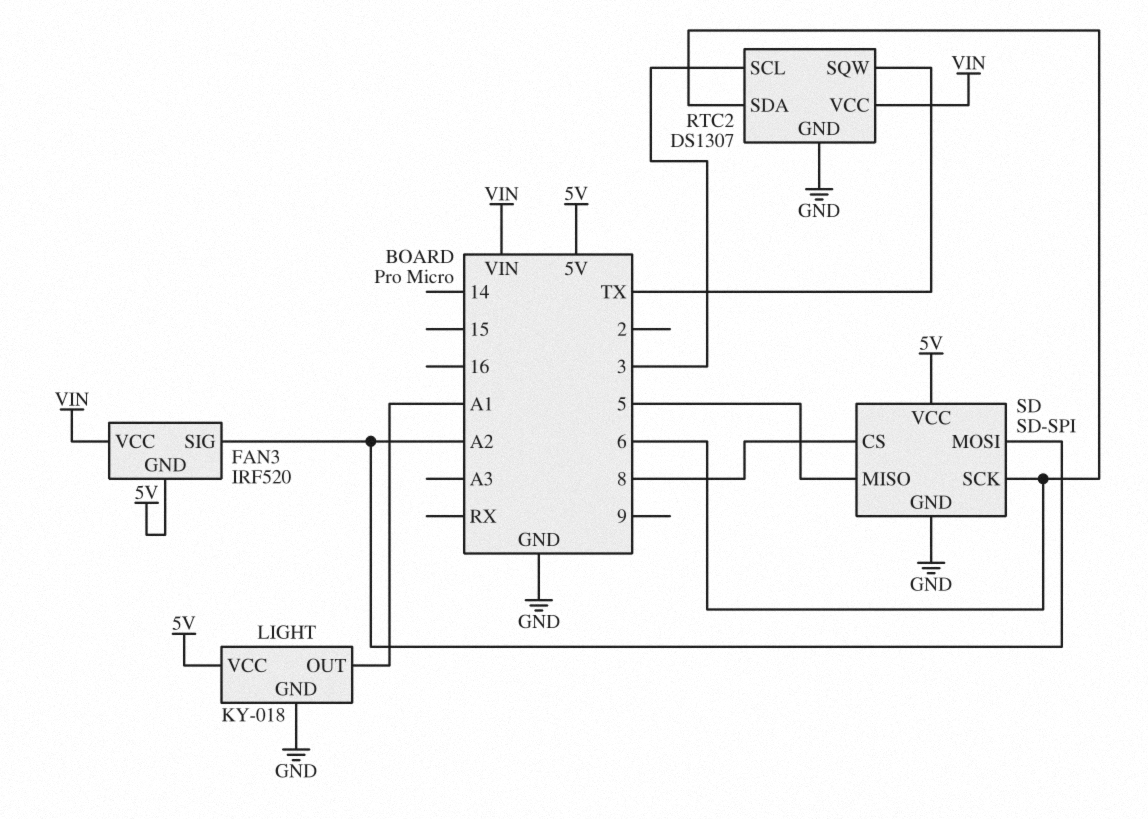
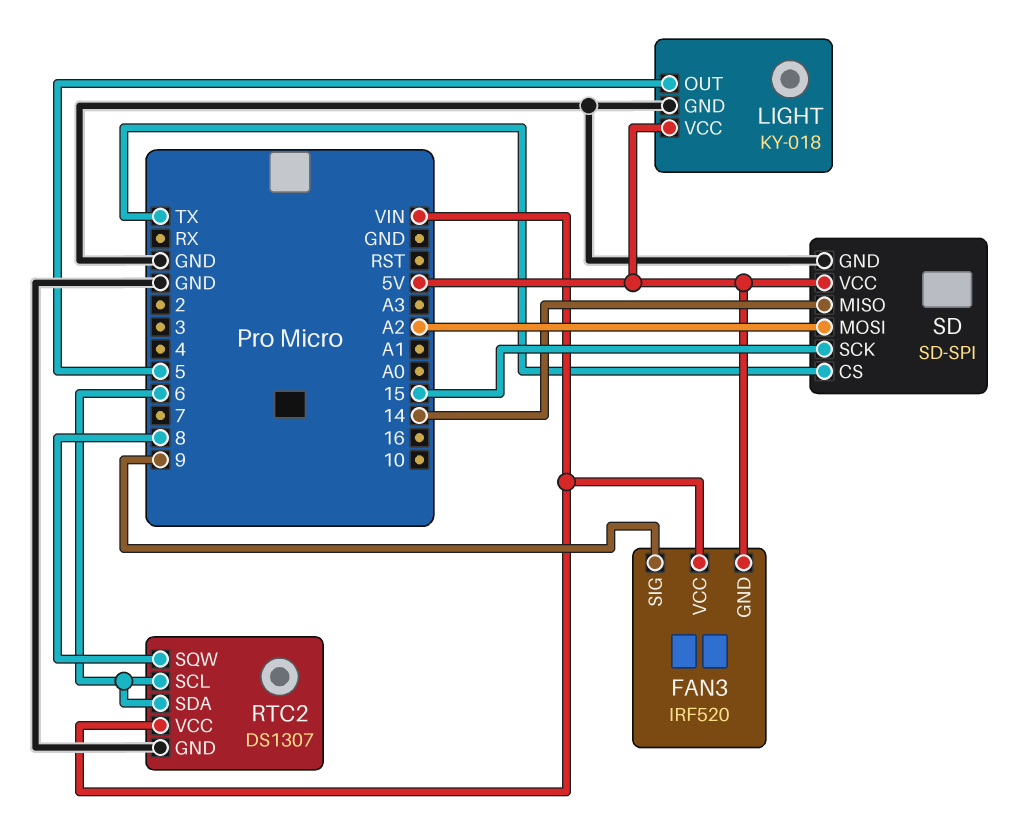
FAN3 pin SIG: A2 -> 9
LIGHT pin OUT: A1 -> 5
RTC2 pin SCL: 3 -> 6
RTC2 pin SQW: TX -> 8
SD pin CS: 8 -> TX
SD pin MISO: 5 -> 14
SD pin SCK: 6 -> 15

